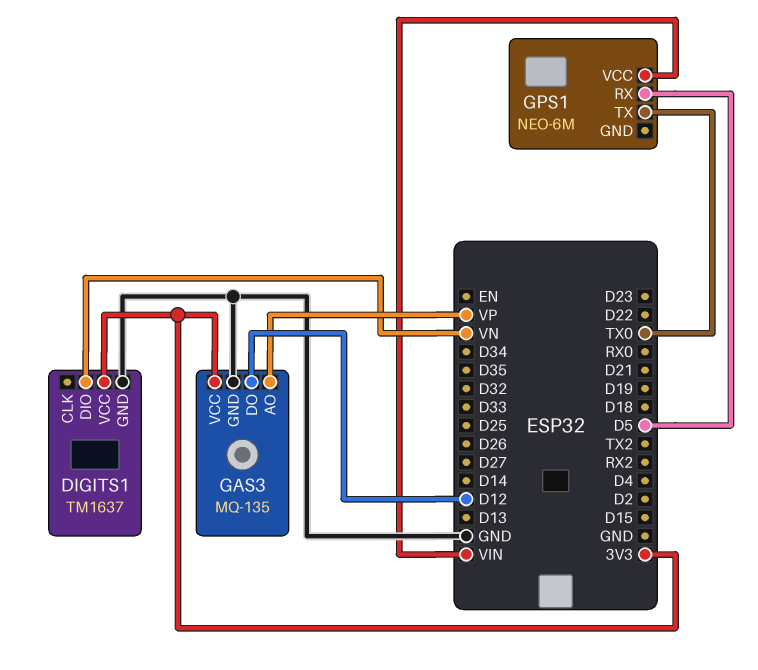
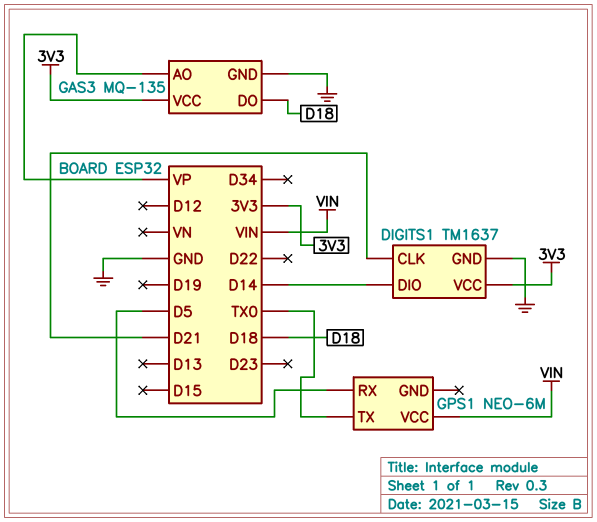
DIGITS1 pin CLK: none -> D21
DIGITS1 pin DIO: VN -> D14
GAS3 pin DO: D12 -> D18

